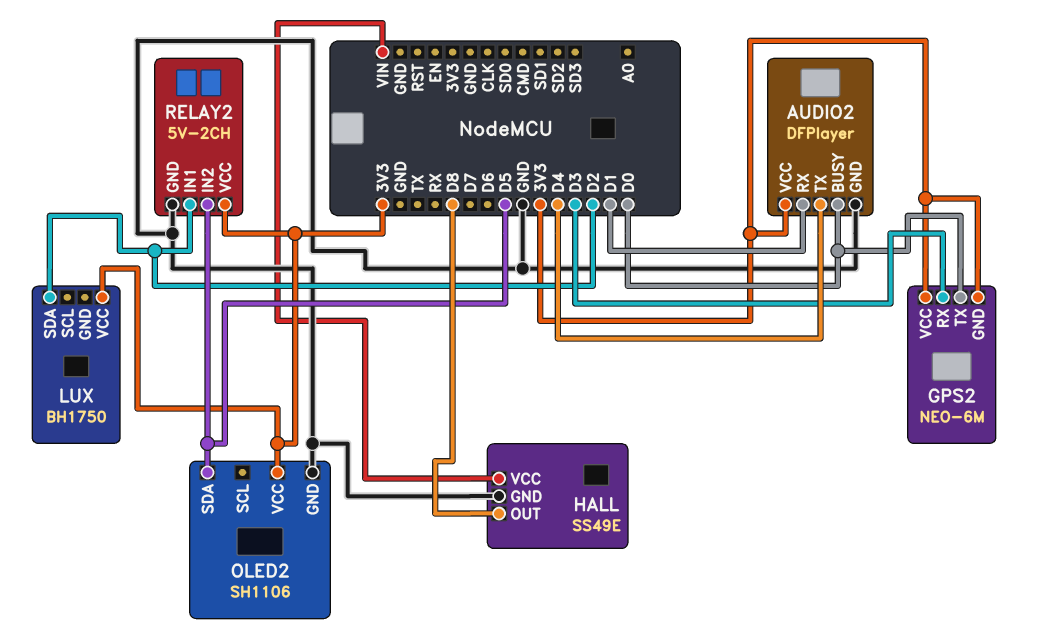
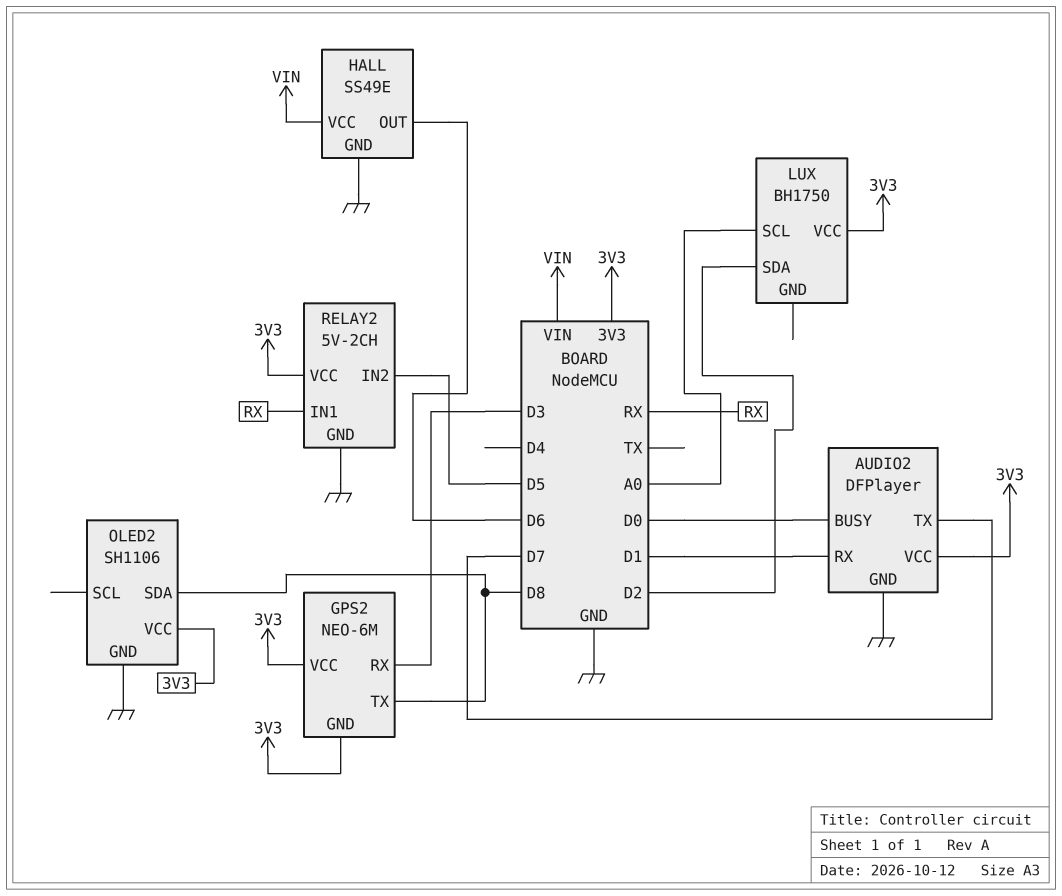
AUDIO2 pin TX: D4 -> D7
GPS2 pin TX: D0 -> D8
HALL pin OUT: D8 -> D6
LUX pin SCL: none -> A0
OLED2 pin SDA: D5 -> D8
RELAY2 pin IN1: D2 -> RX

